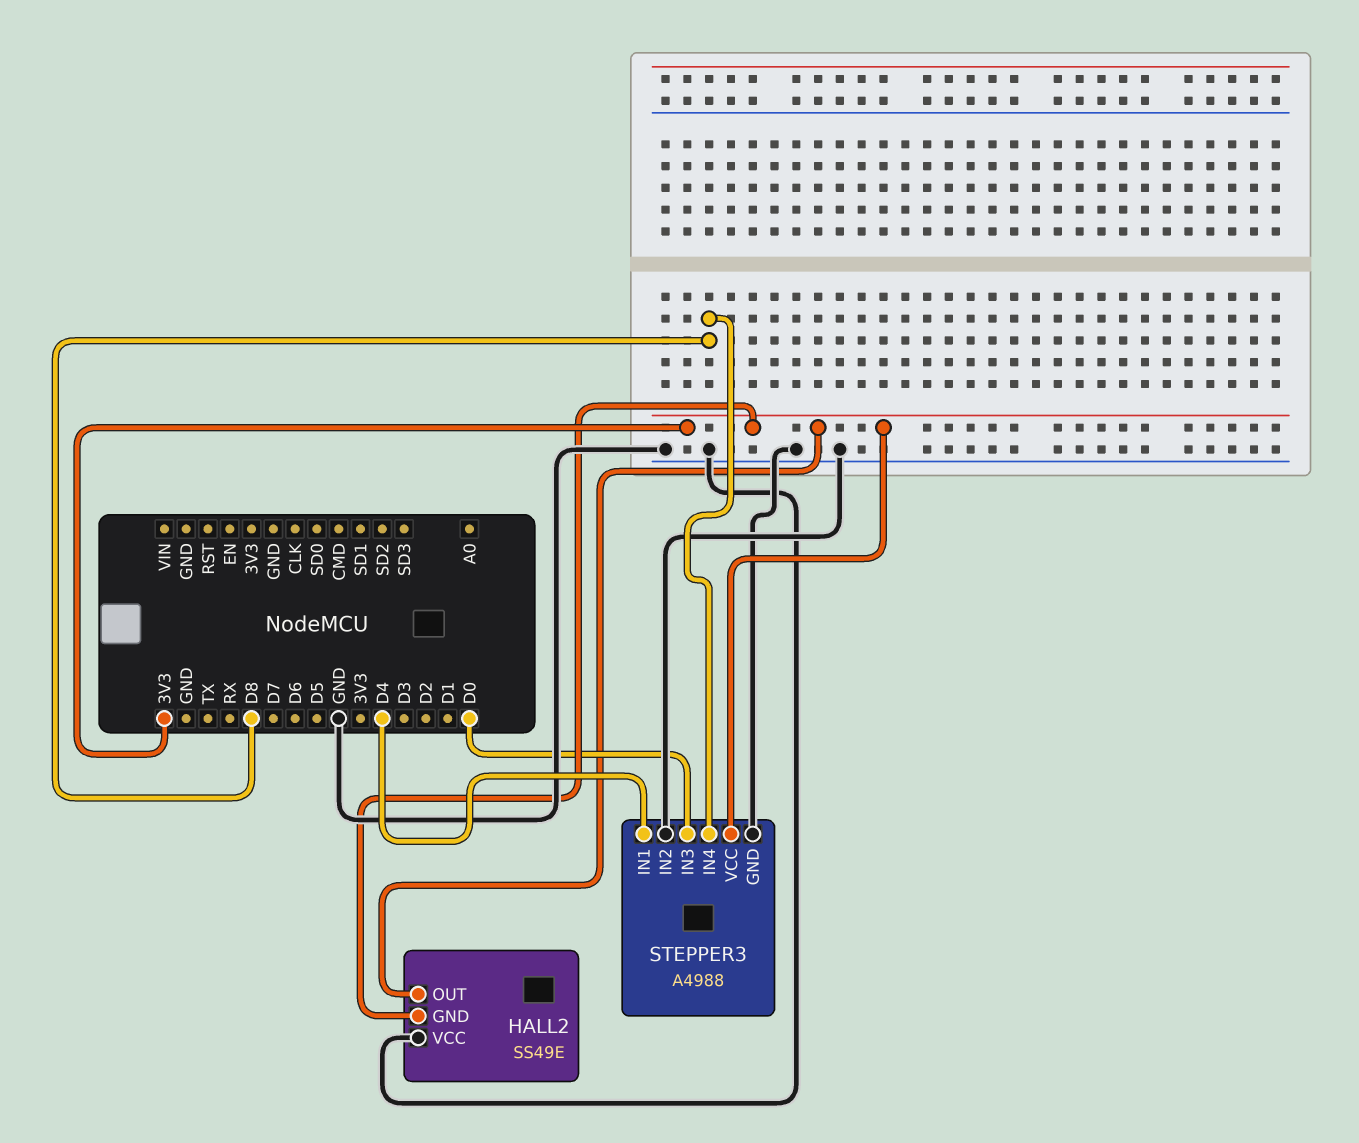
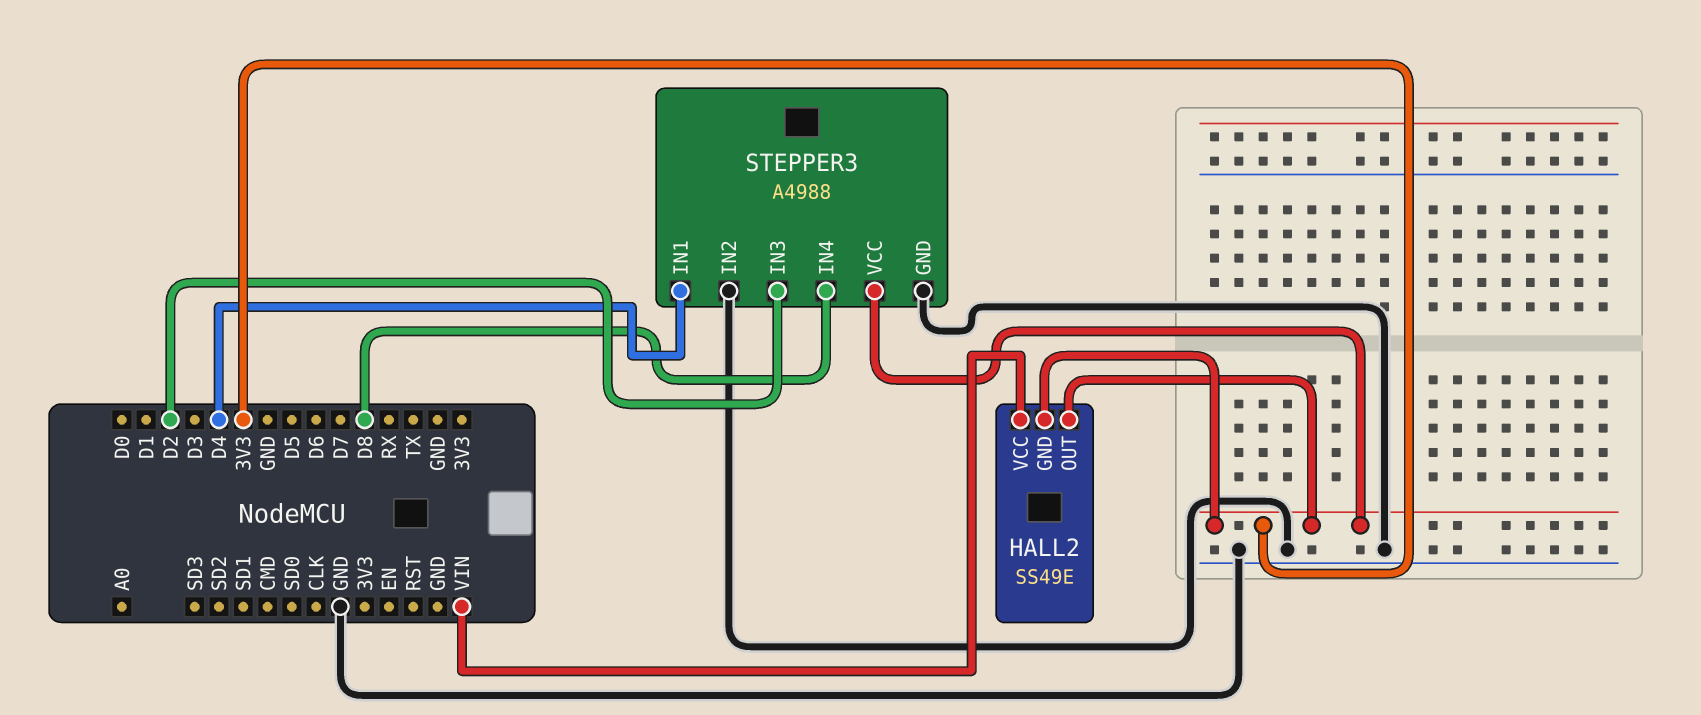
HALL2 pin VCC: GND -> VIN
STEPPER3 pin IN3: D0 -> D2

